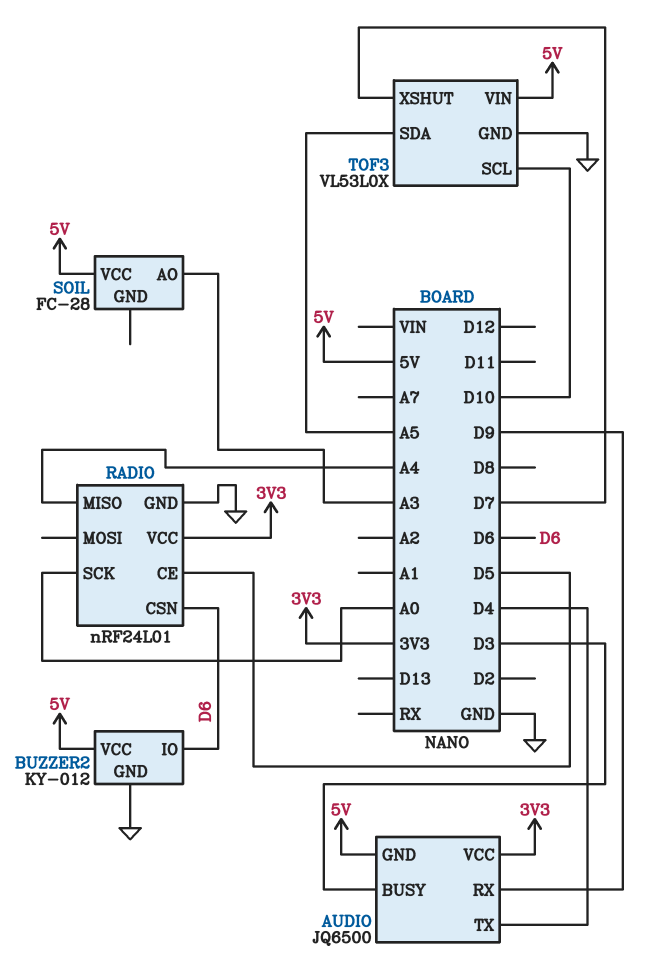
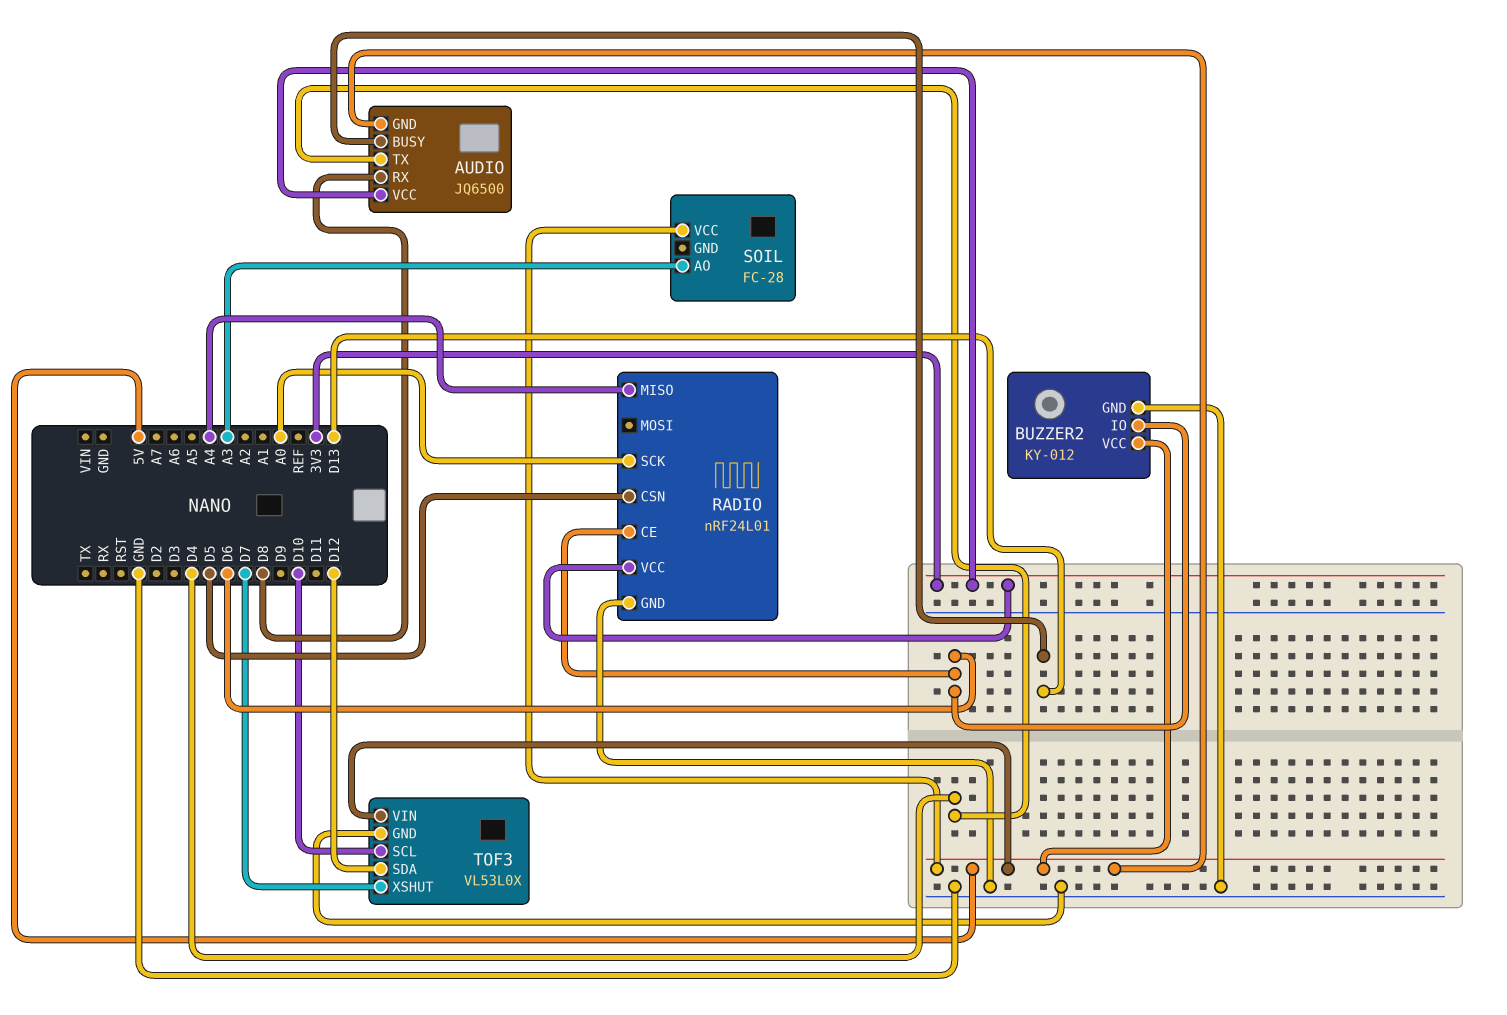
AUDIO pin BUSY: D3 -> D13
AUDIO pin RX: D9 -> D8
RADIO pin CE: D5 -> D6
RADIO pin CSN: D6 -> D5
TOF3 pin SDA: A5 -> D12

